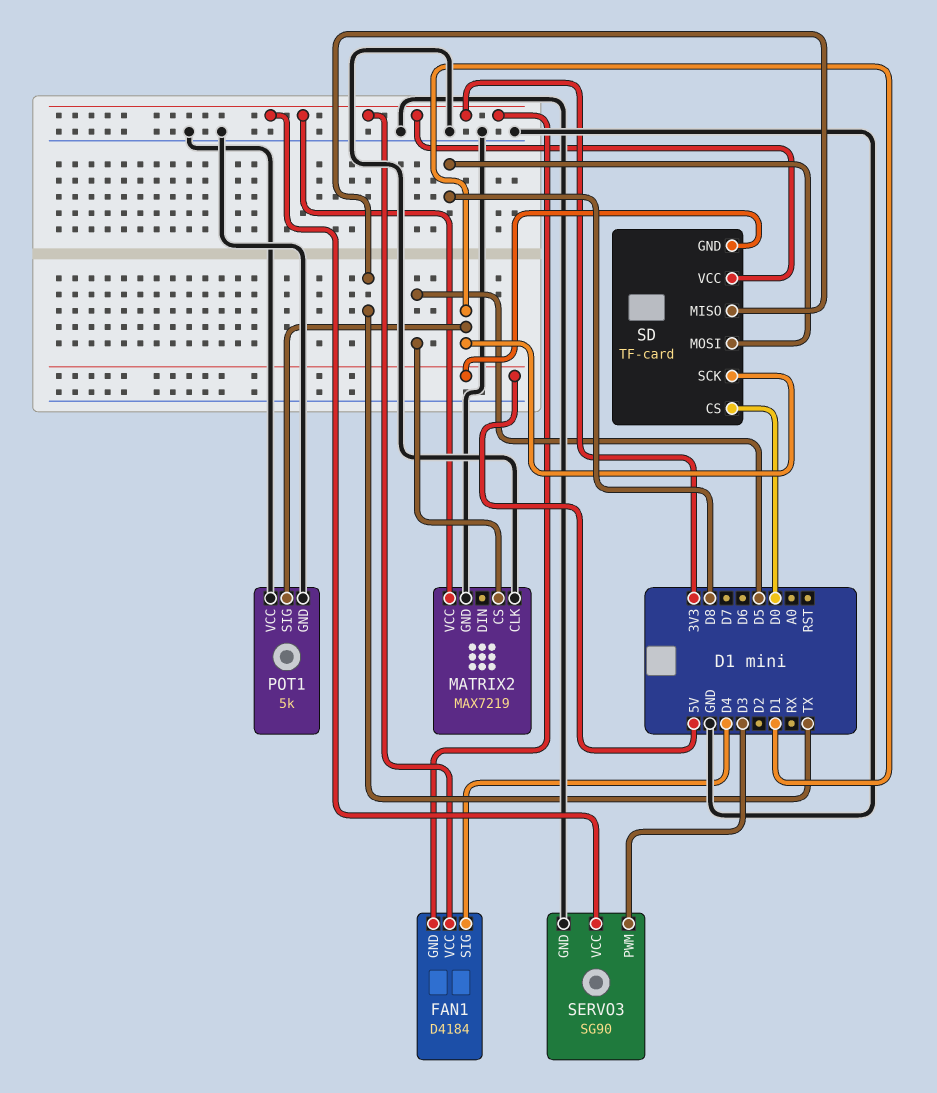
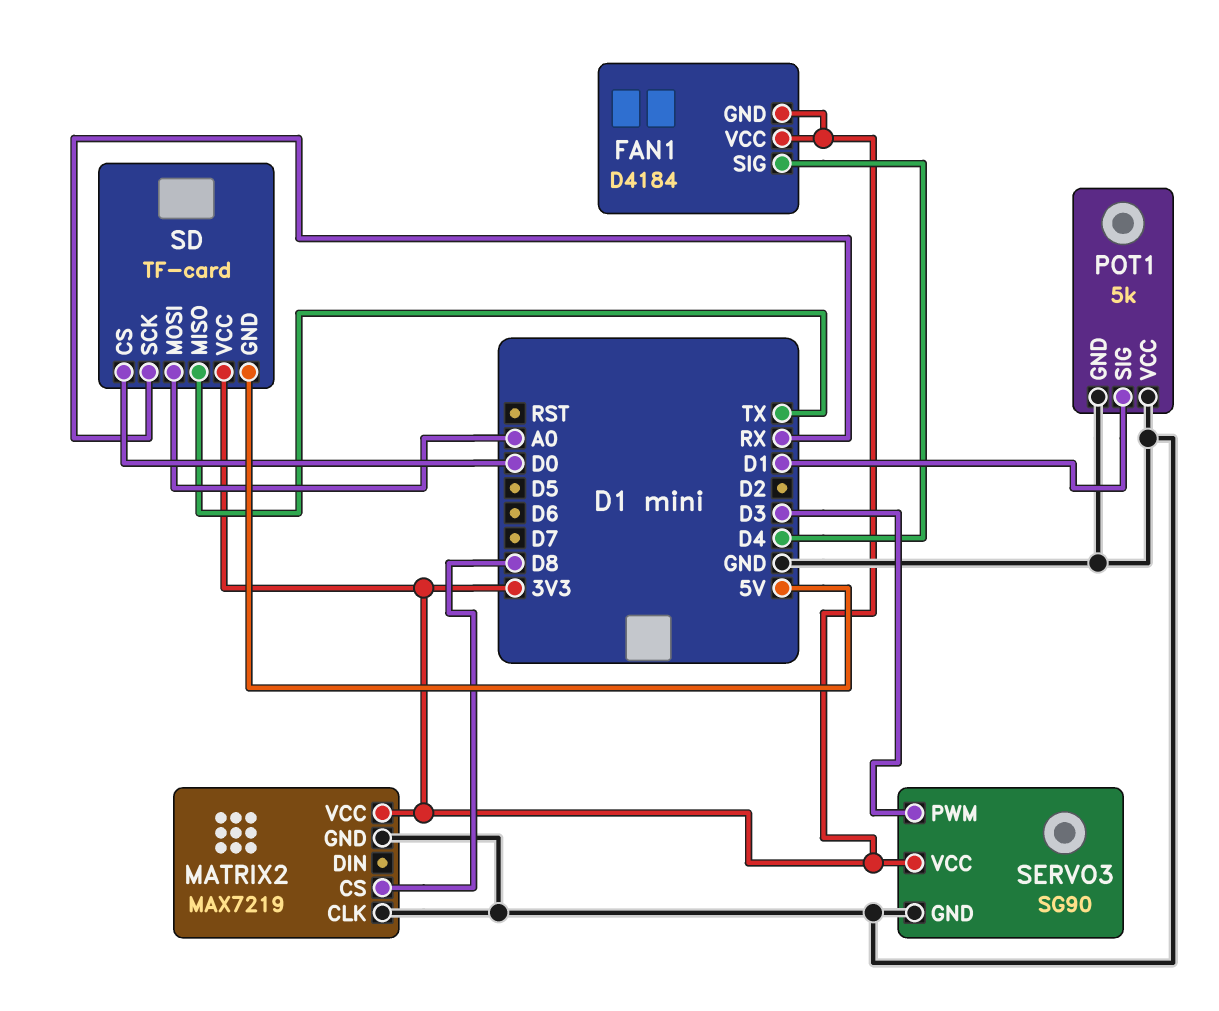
MATRIX2 pin CS: D5 -> D8
SD pin MOSI: D8 -> A0
SD pin SCK: D1 -> RX

